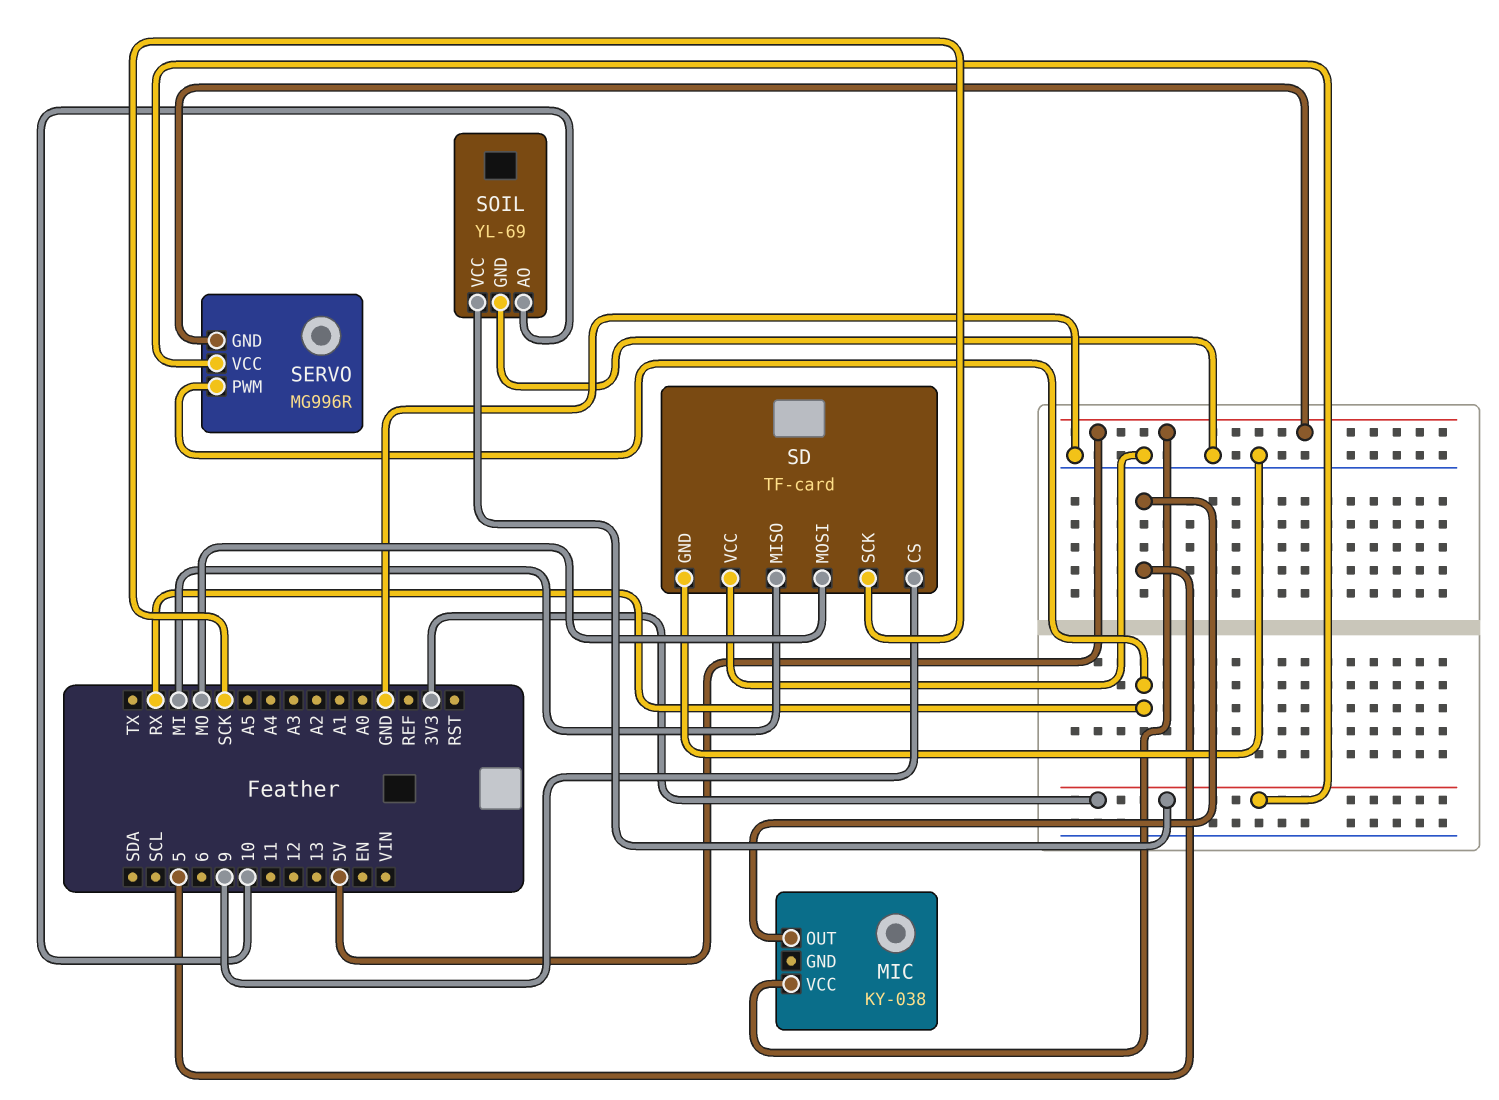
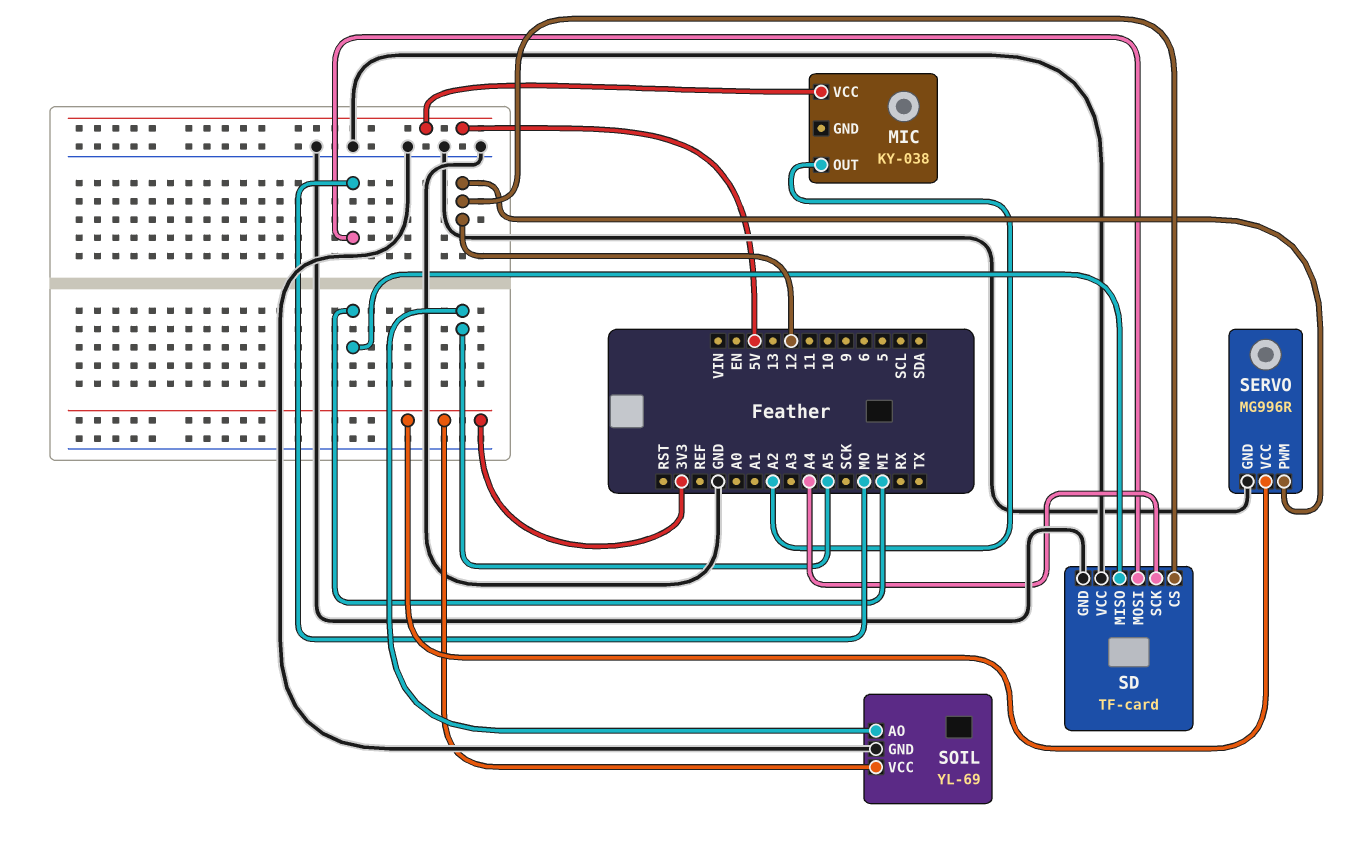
MIC pin OUT: 5 -> A2
SD pin CS: 9 -> 12
SD pin SCK: SCK -> A4
SERVO pin GND: 5V -> GND
SERVO pin PWM: RX -> 12
SOIL pin AO: 10 -> A5

